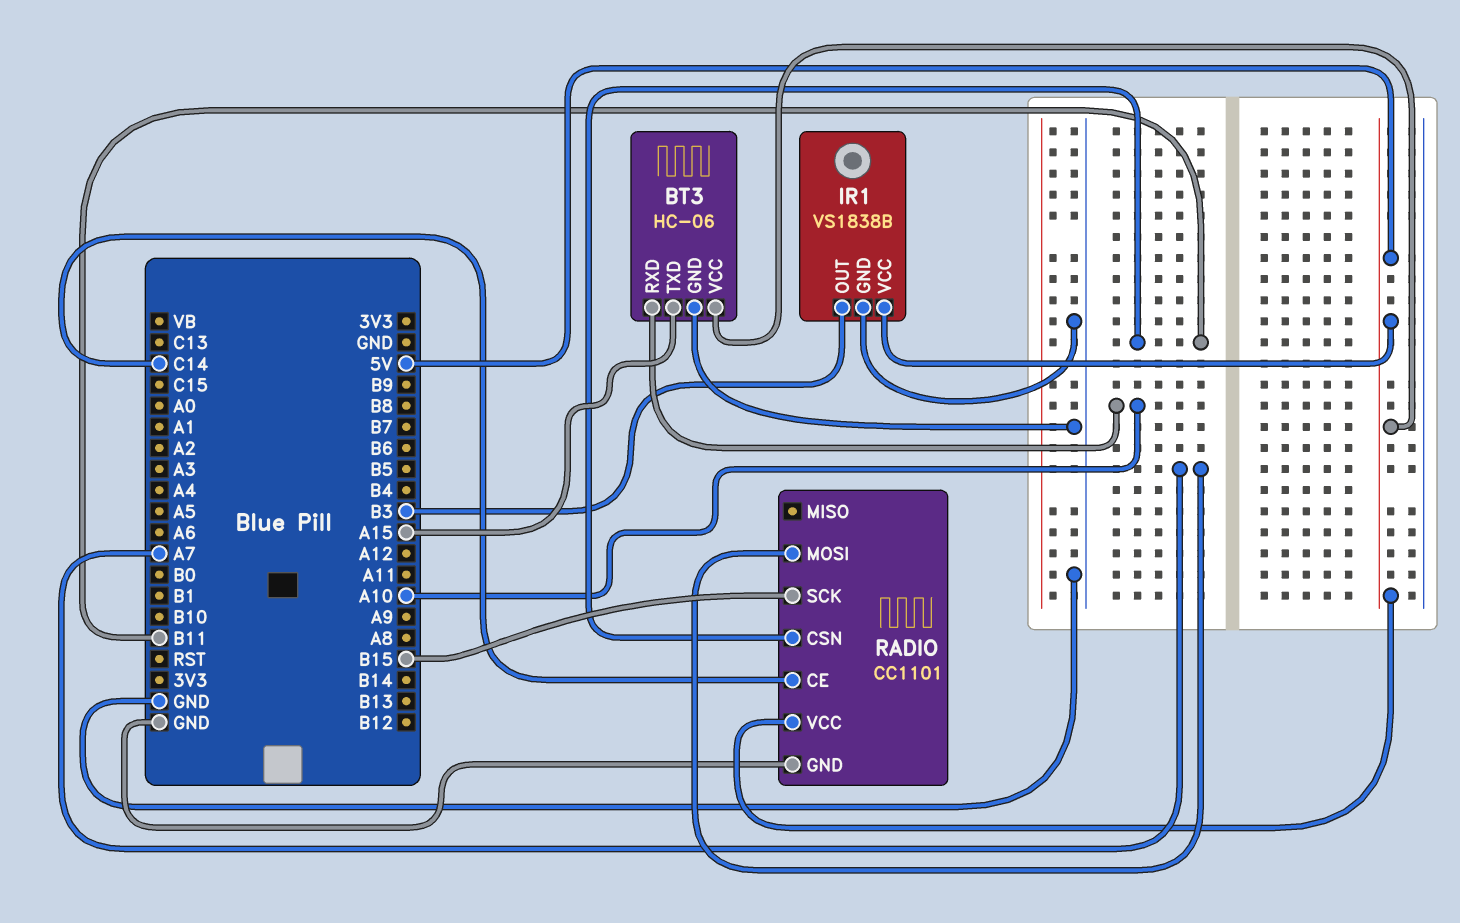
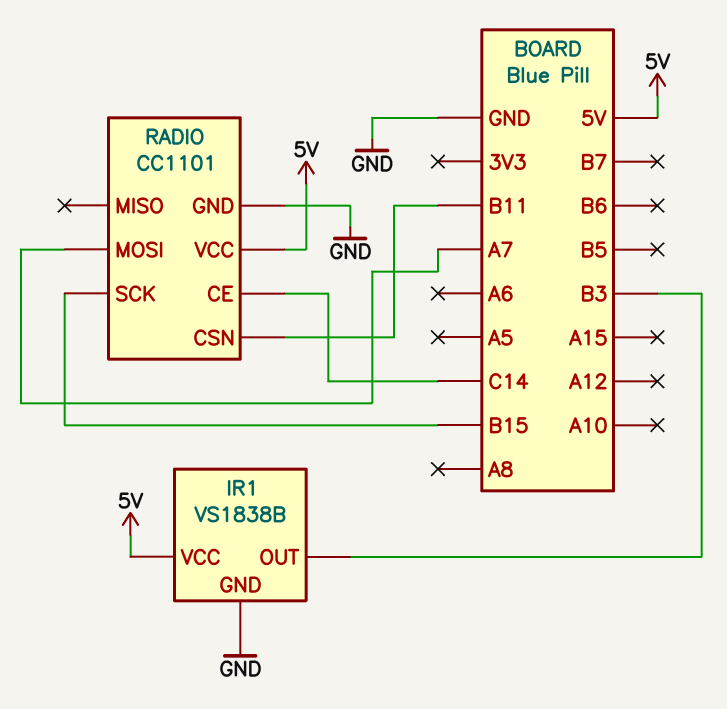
BT3: HC-06 -> none
BT3 pin GND: GND -> none
BT3 pin RXD: A10 -> none
BT3 pin TXD: A15 -> none
BT3 pin VCC: 5V -> none

